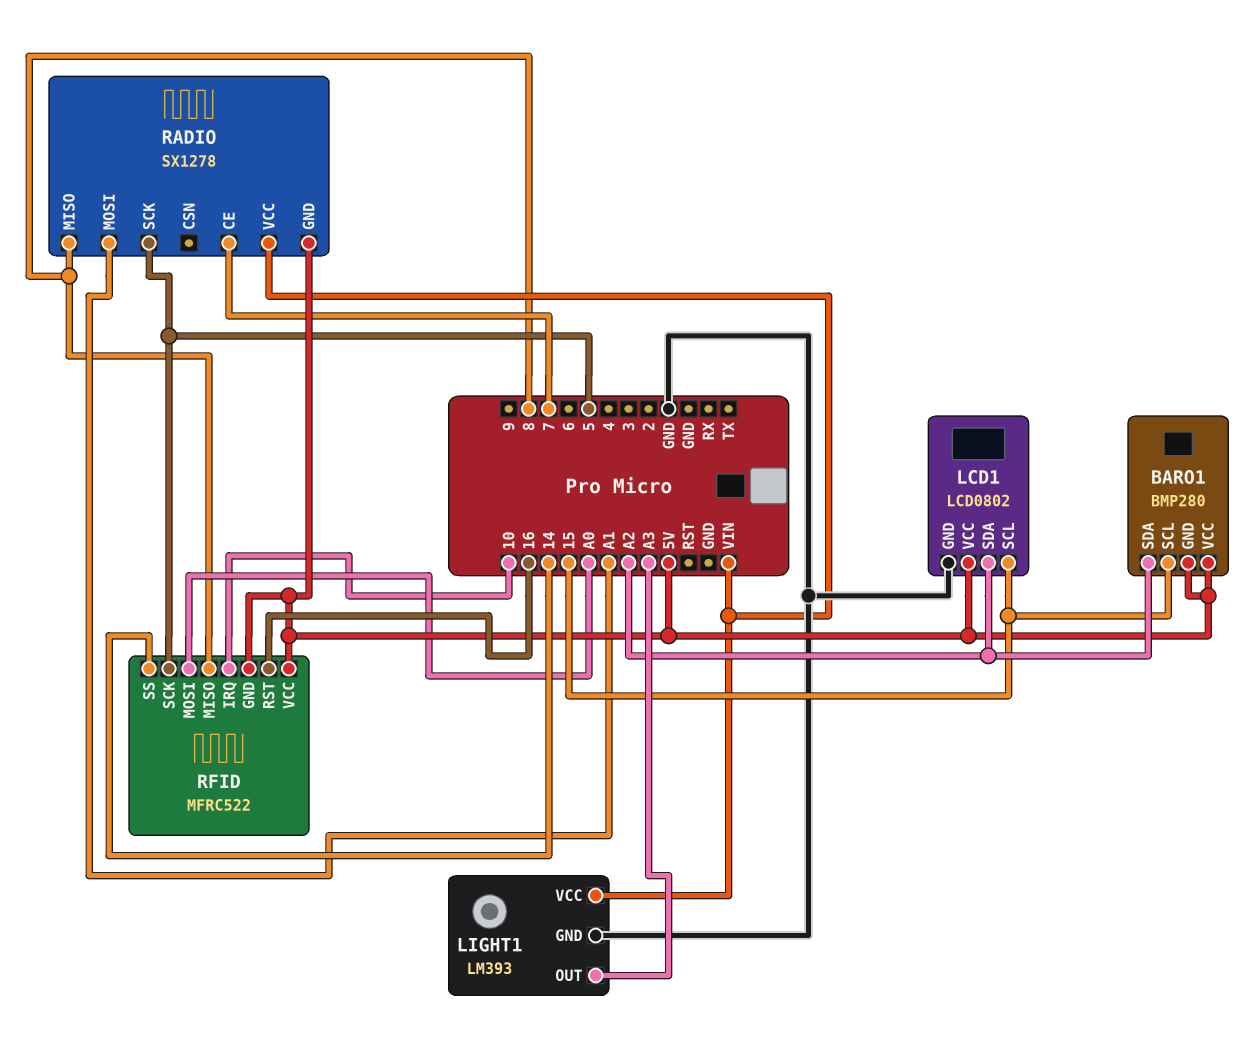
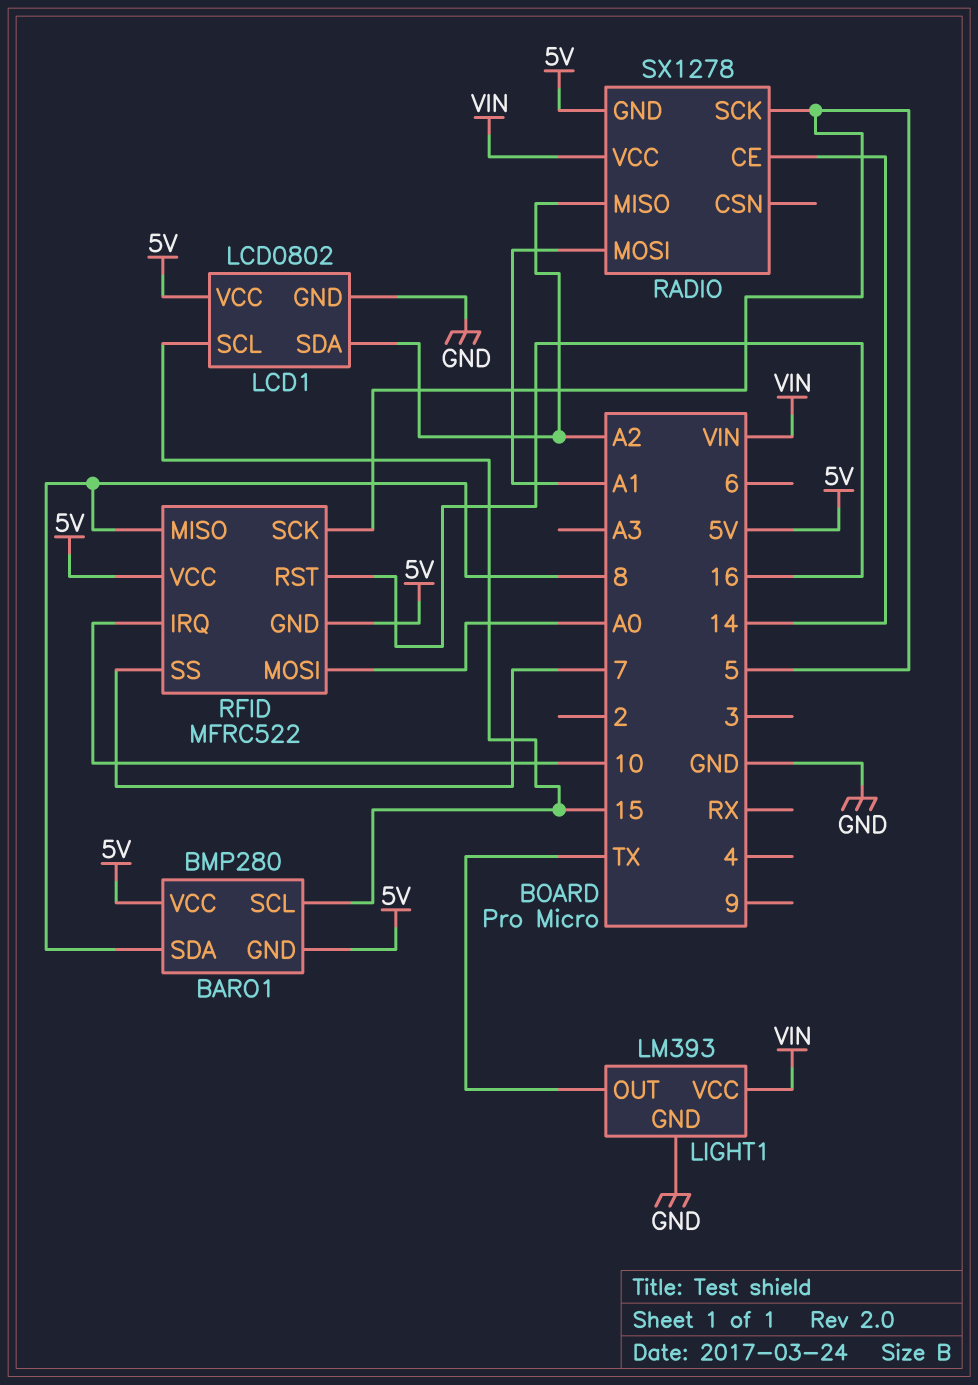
BARO1 pin SDA: A2 -> 8
LIGHT1 pin OUT: A3 -> TX
RADIO pin CE: 7 -> 14
RADIO pin MISO: 8 -> A2
RFID pin SS: 14 -> 7

